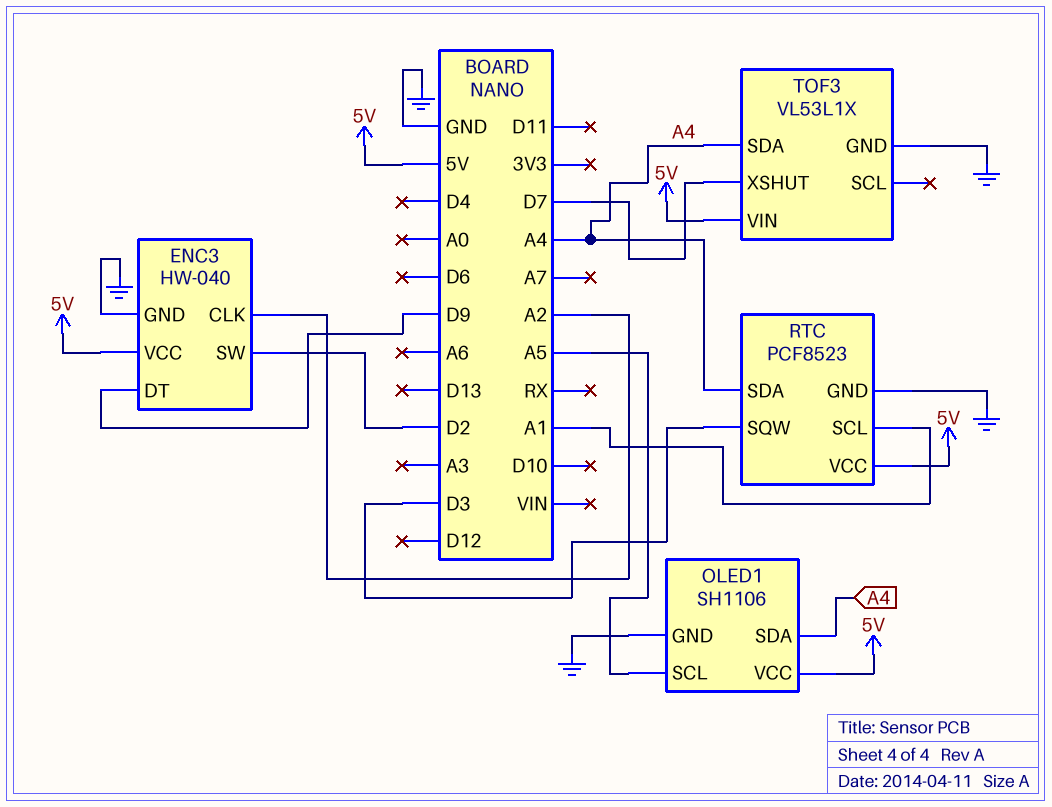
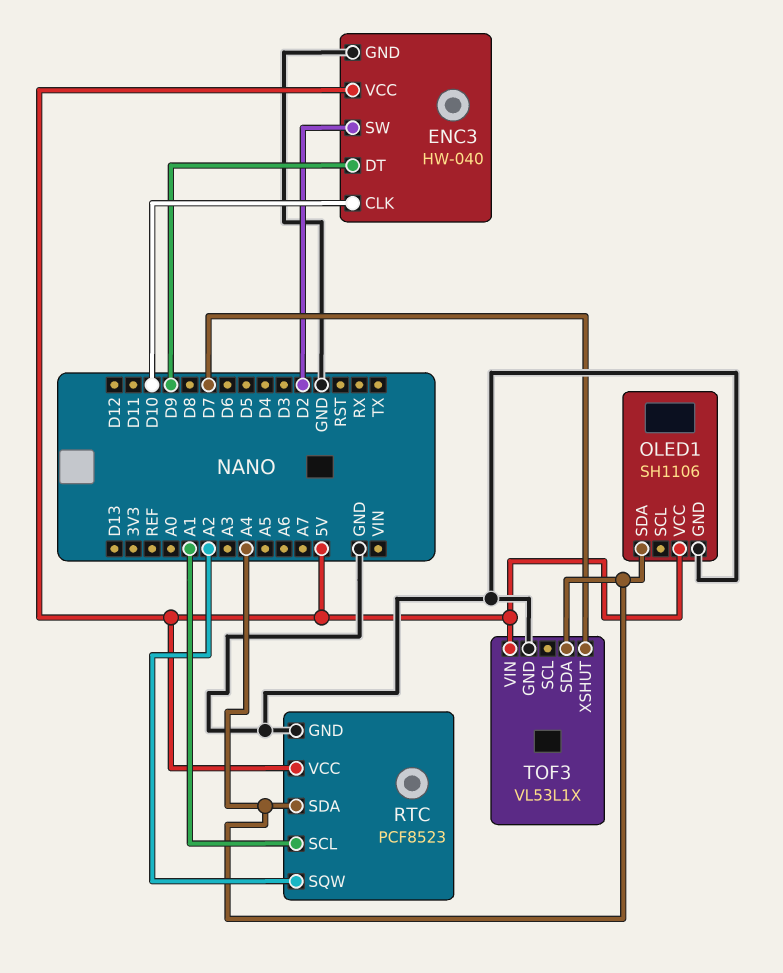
ENC3 pin CLK: A2 -> D10
OLED1 pin SCL: A5 -> none
RTC pin SQW: D3 -> A2

